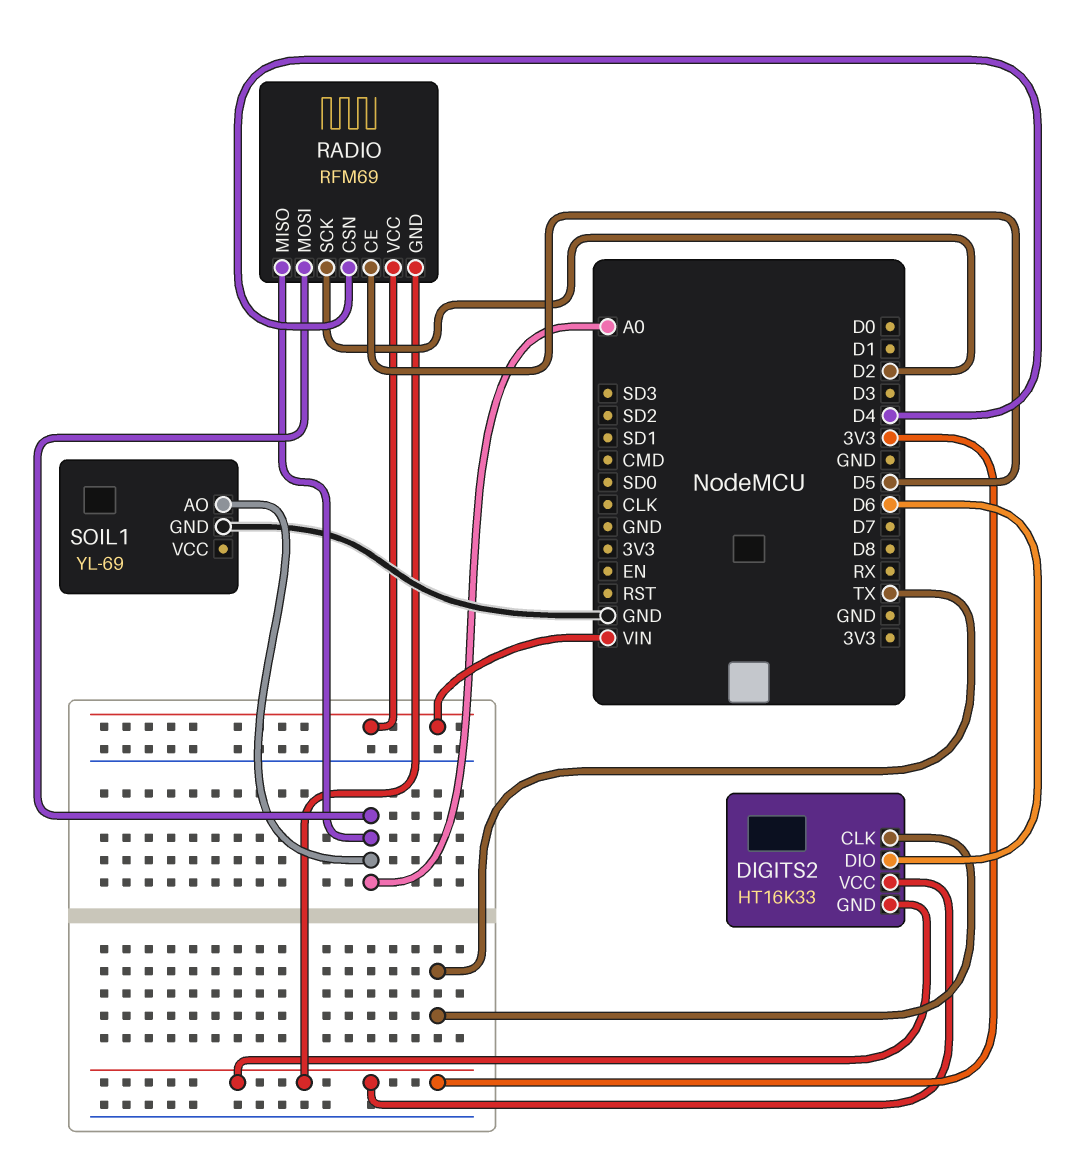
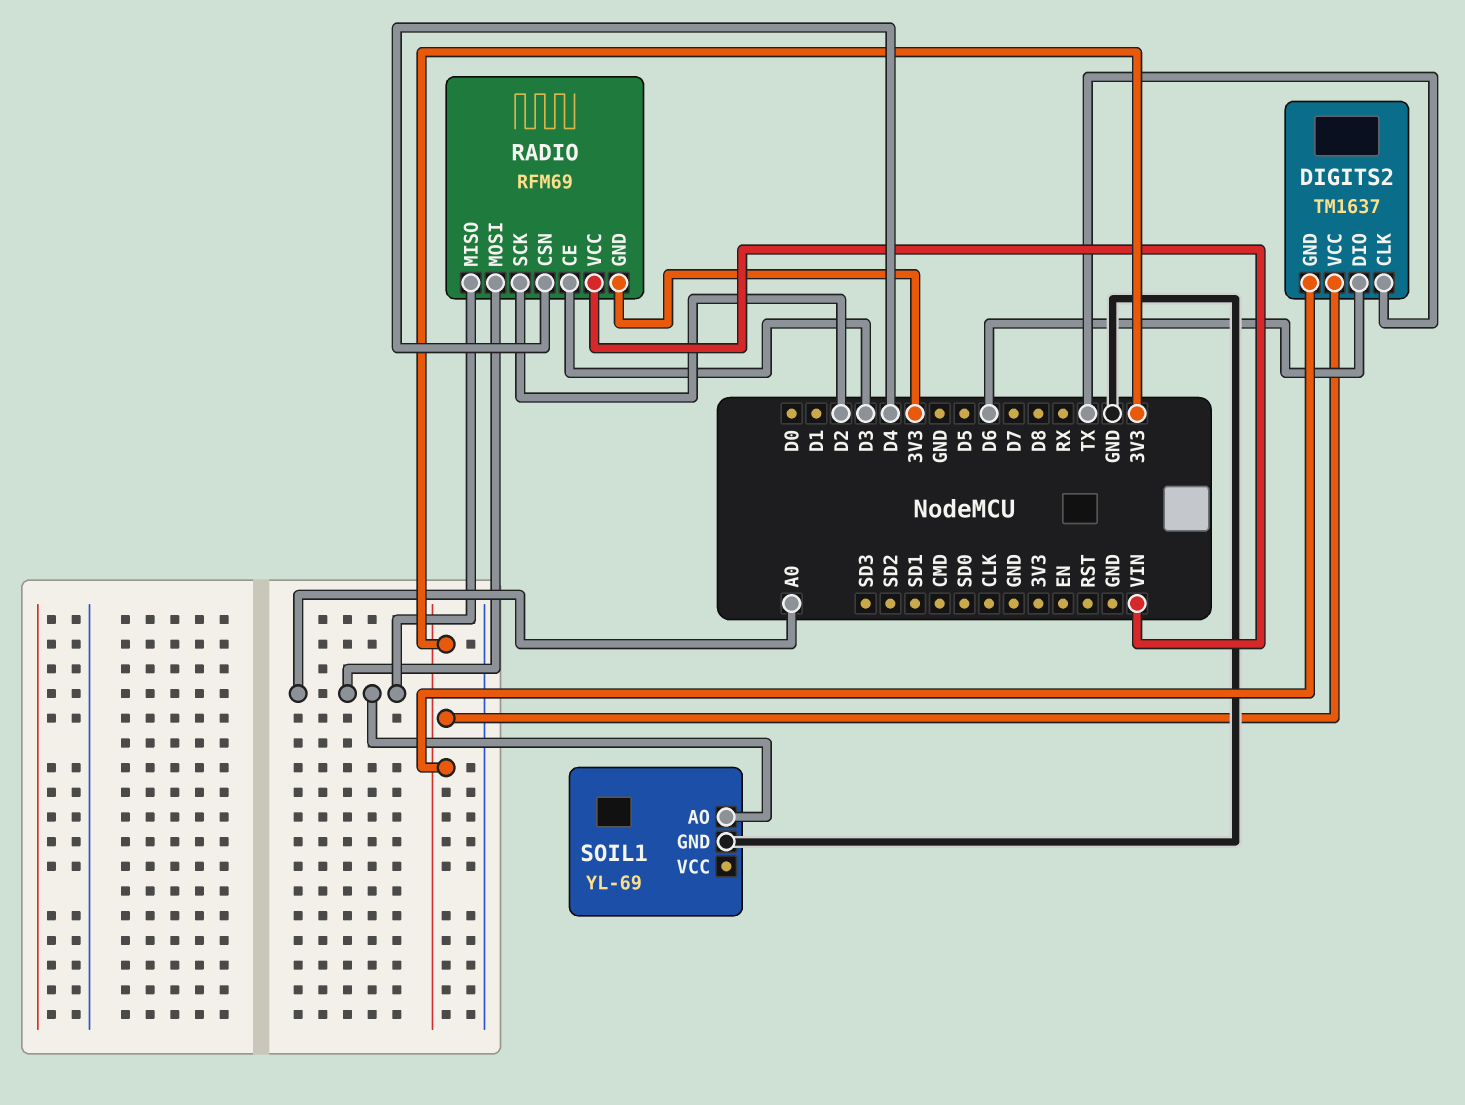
DIGITS2: HT16K33 -> TM1637
RADIO pin CE: D5 -> D3

